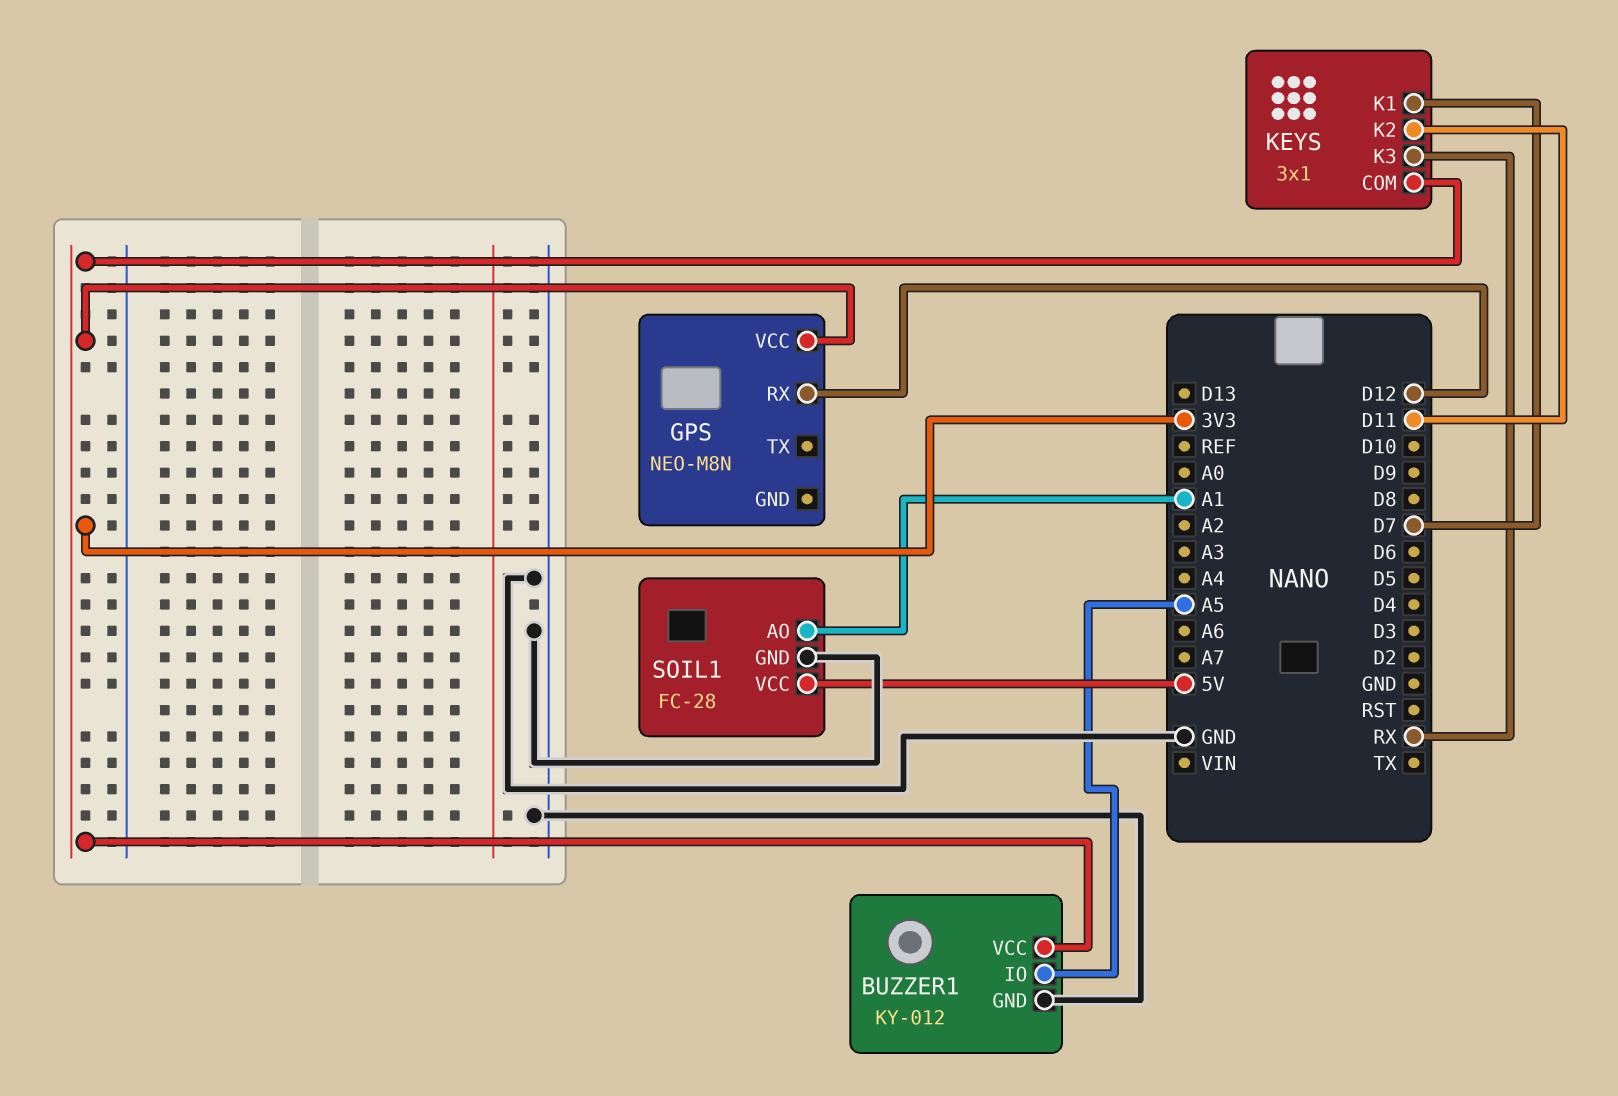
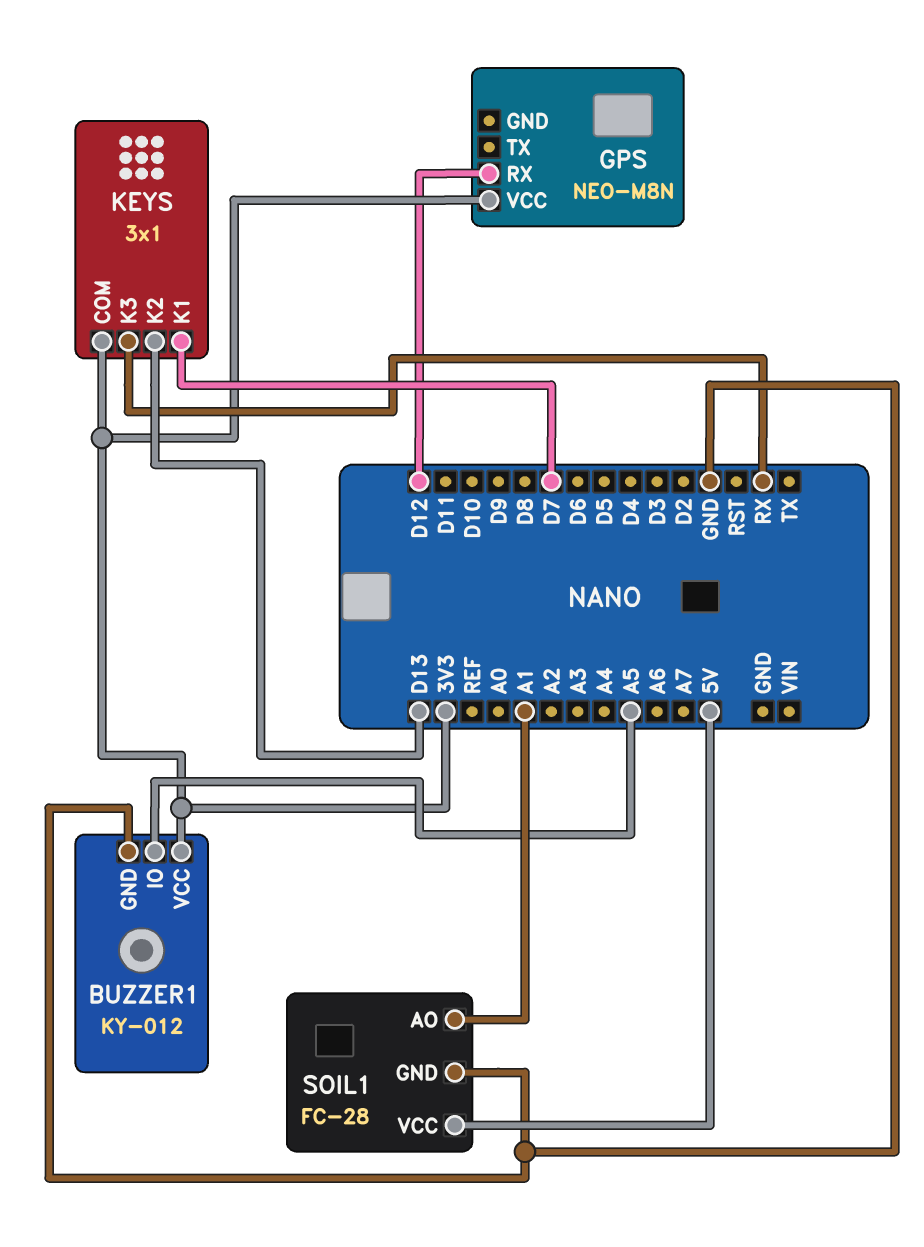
KEYS pin K2: D11 -> D13

